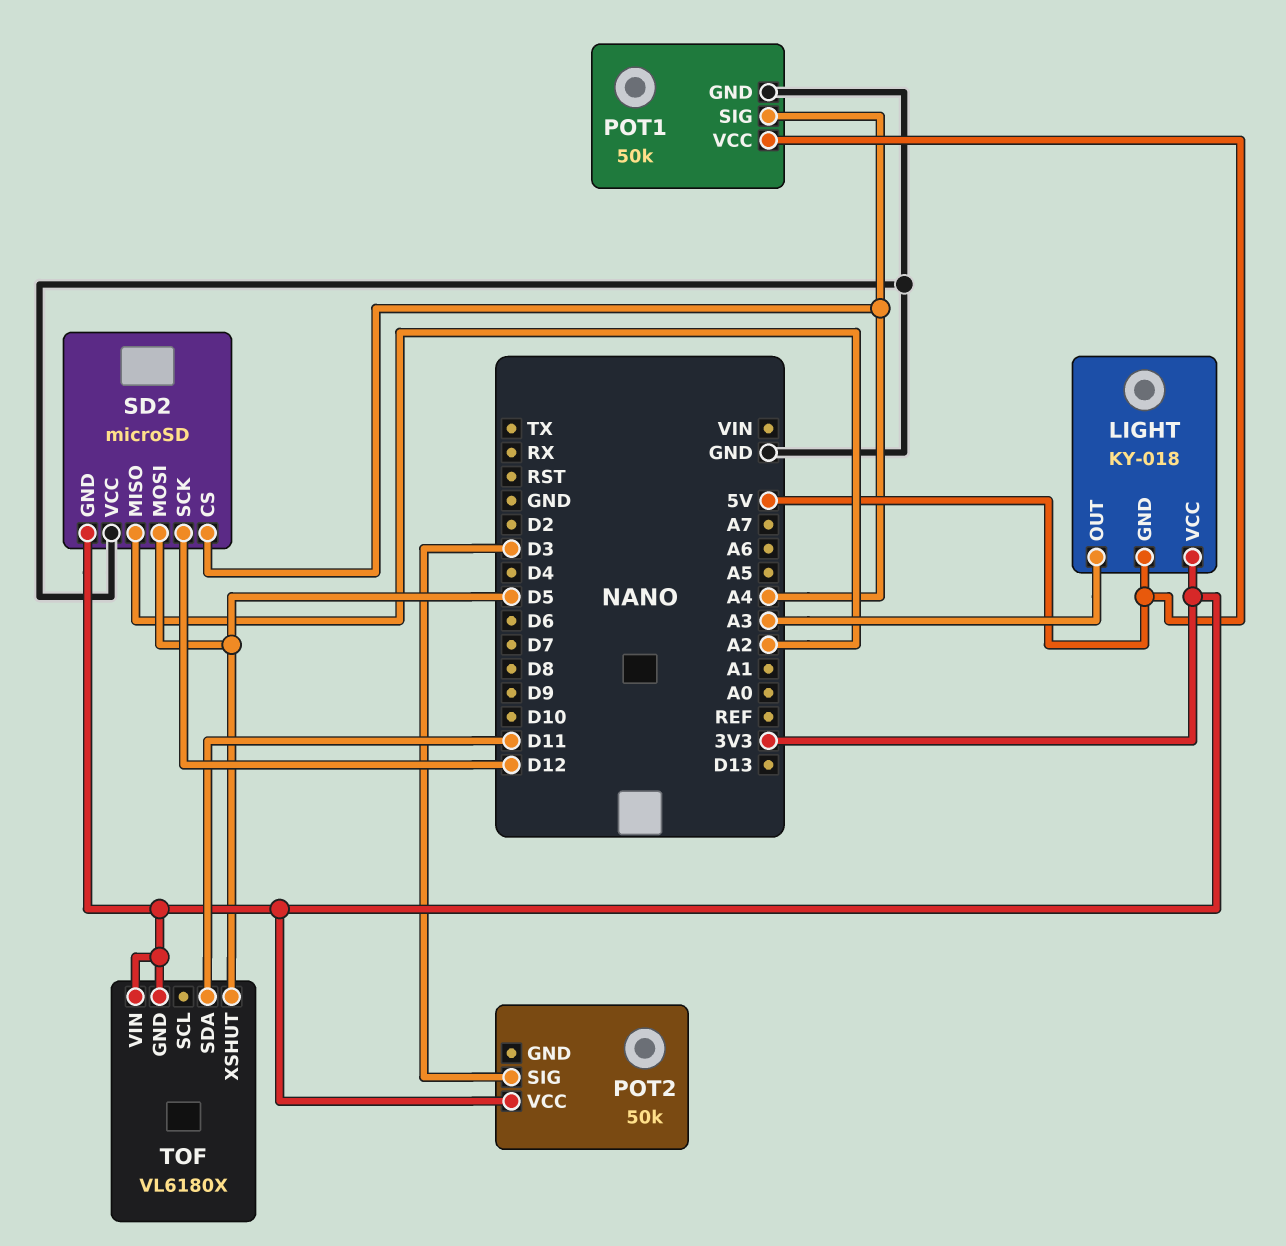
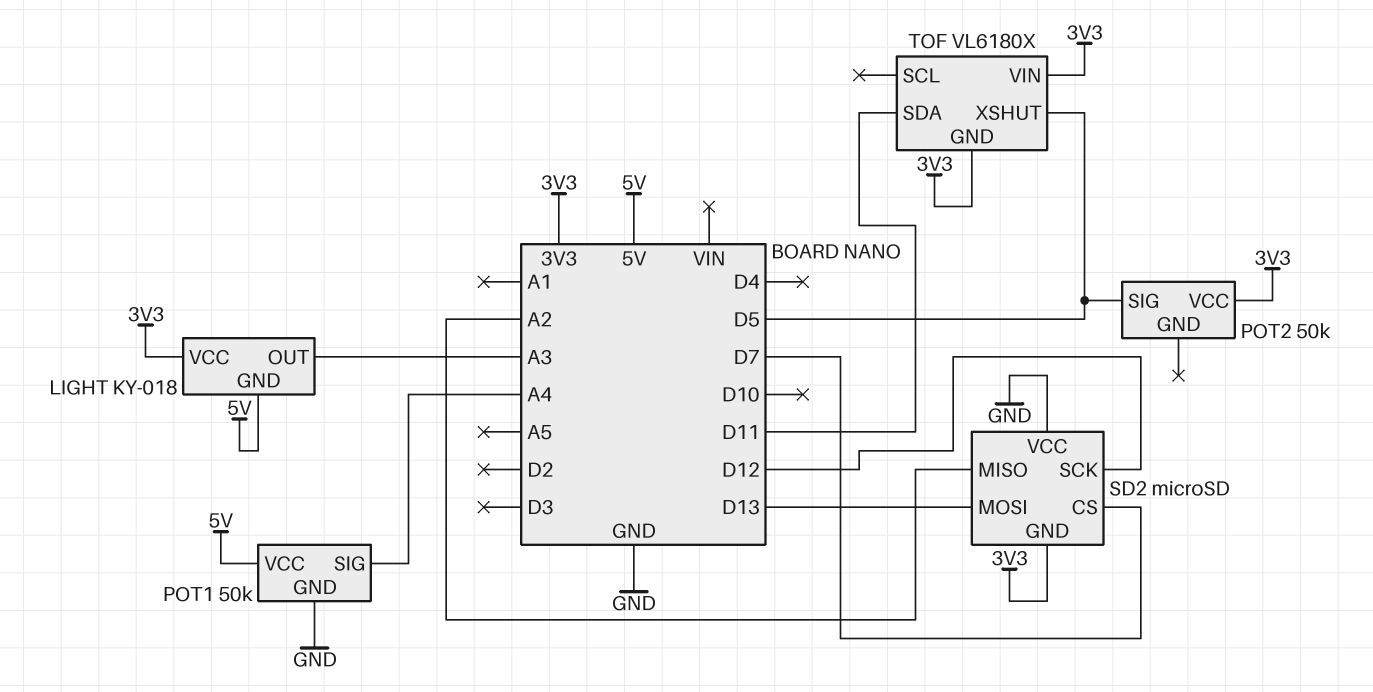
POT2 pin SIG: D3 -> D5
SD2 pin CS: A4 -> D7
SD2 pin MOSI: D5 -> D13

